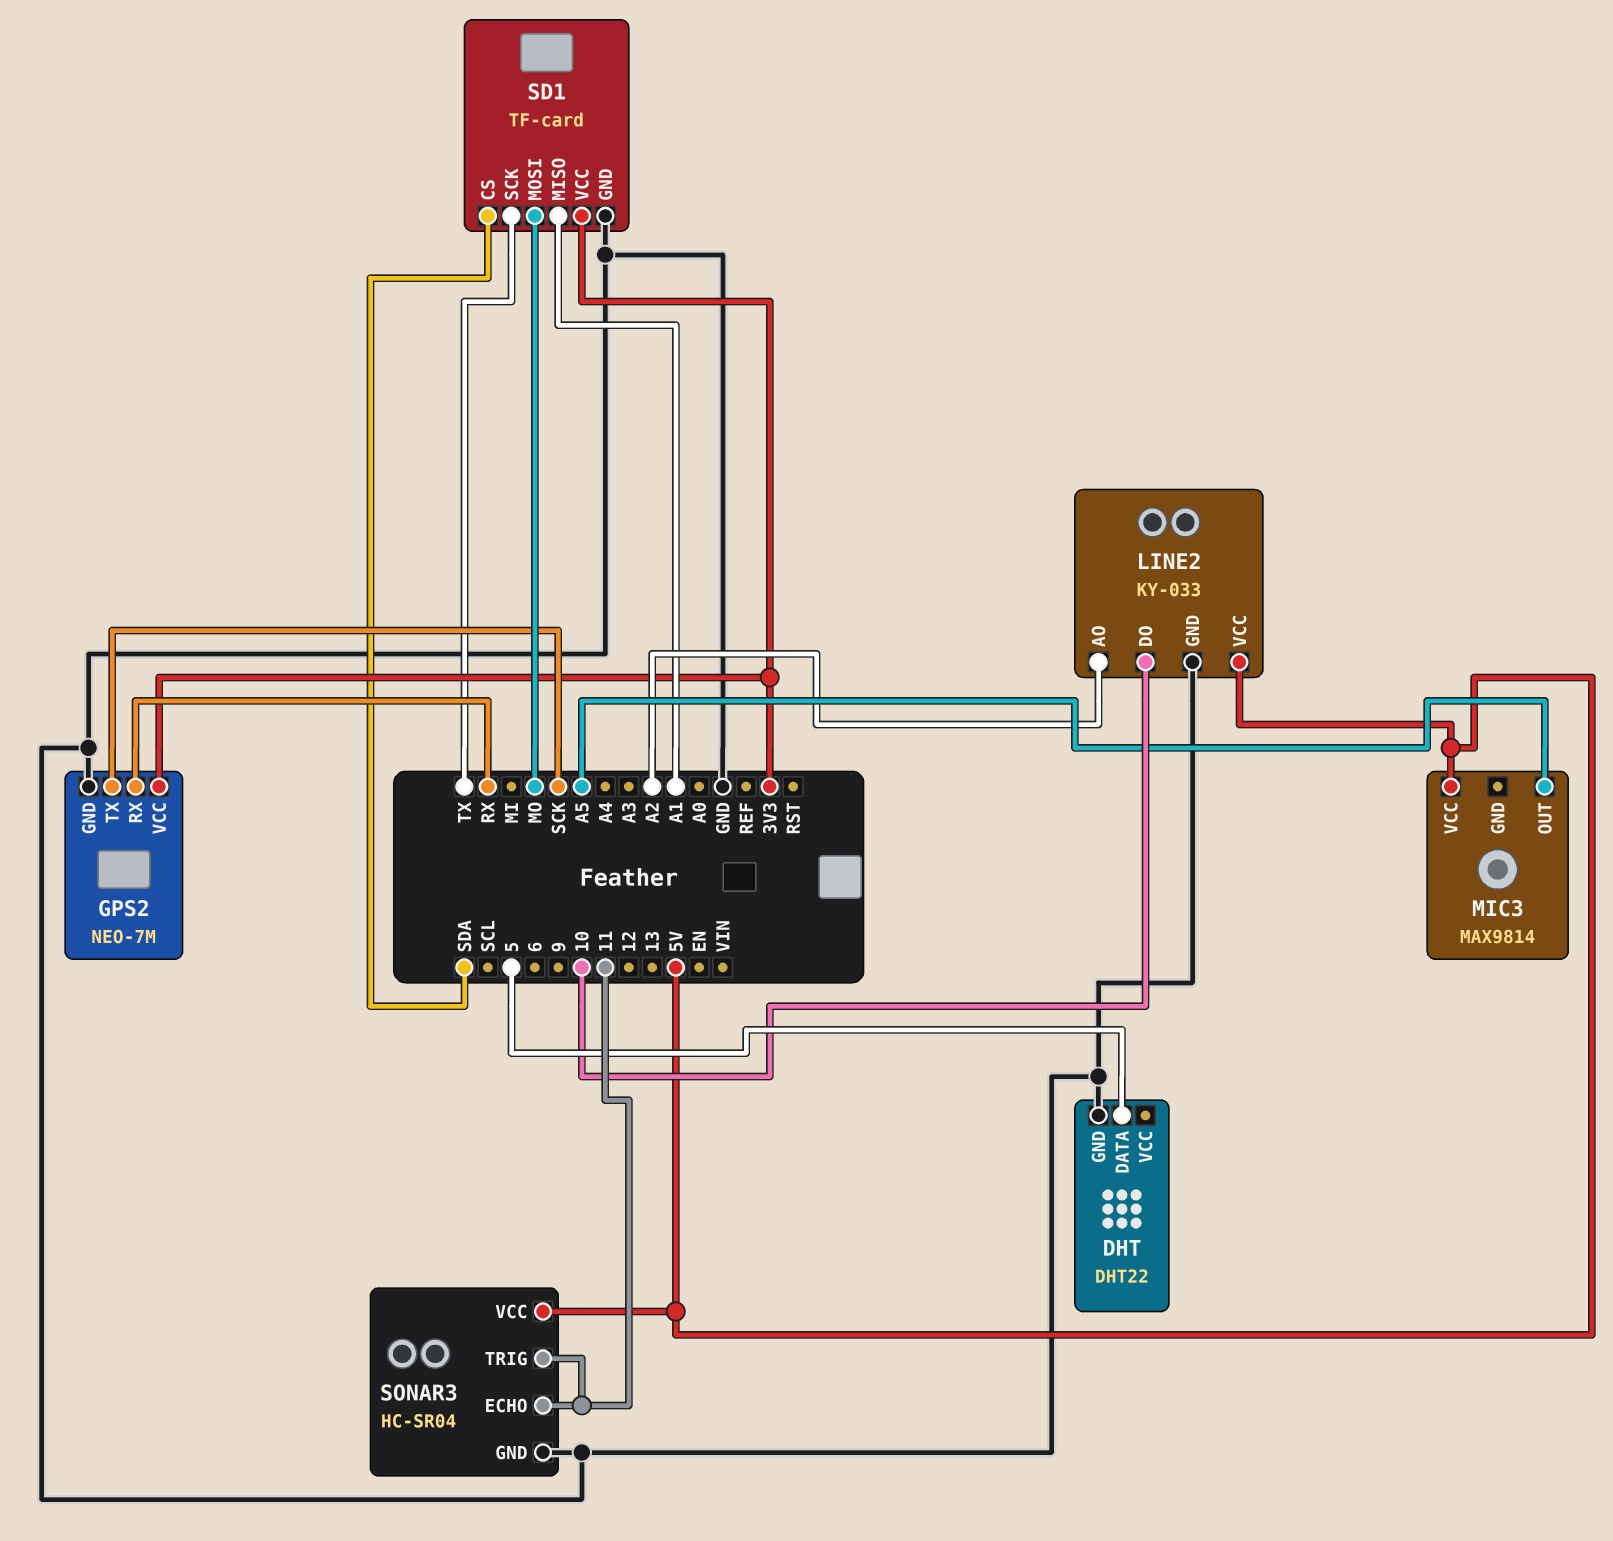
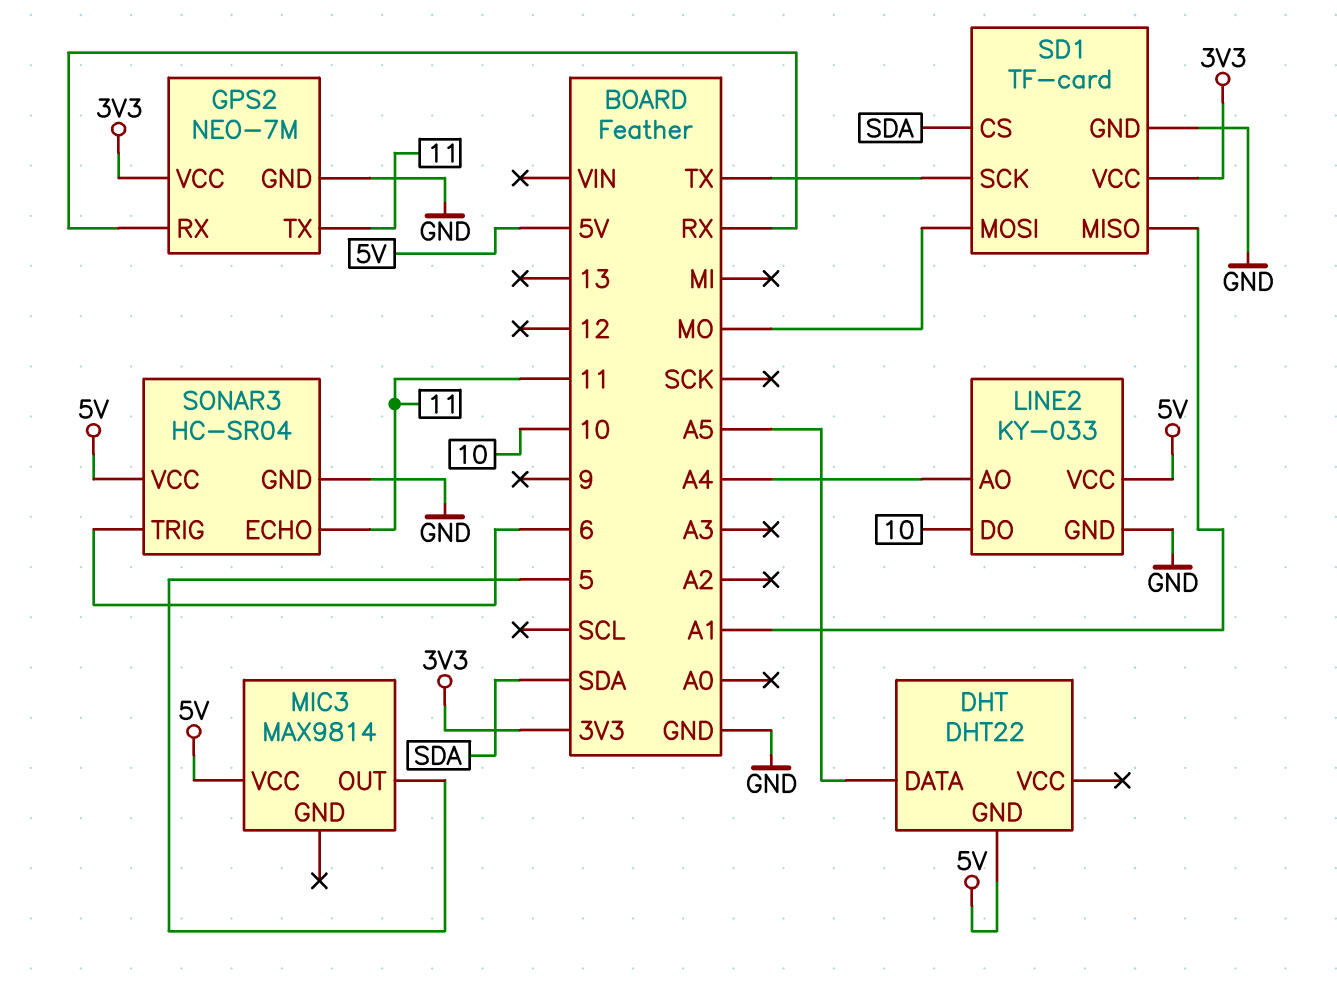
DHT pin DATA: 5 -> A5
DHT pin GND: GND -> 5V
GPS2 pin TX: SCK -> 11
LINE2 pin AO: A2 -> A4
MIC3 pin OUT: A5 -> 5
SONAR3 pin TRIG: 11 -> 6

